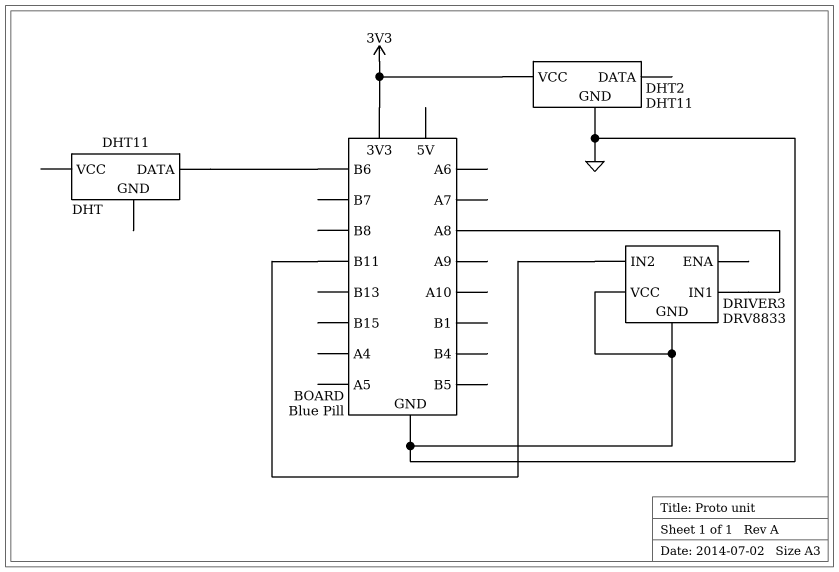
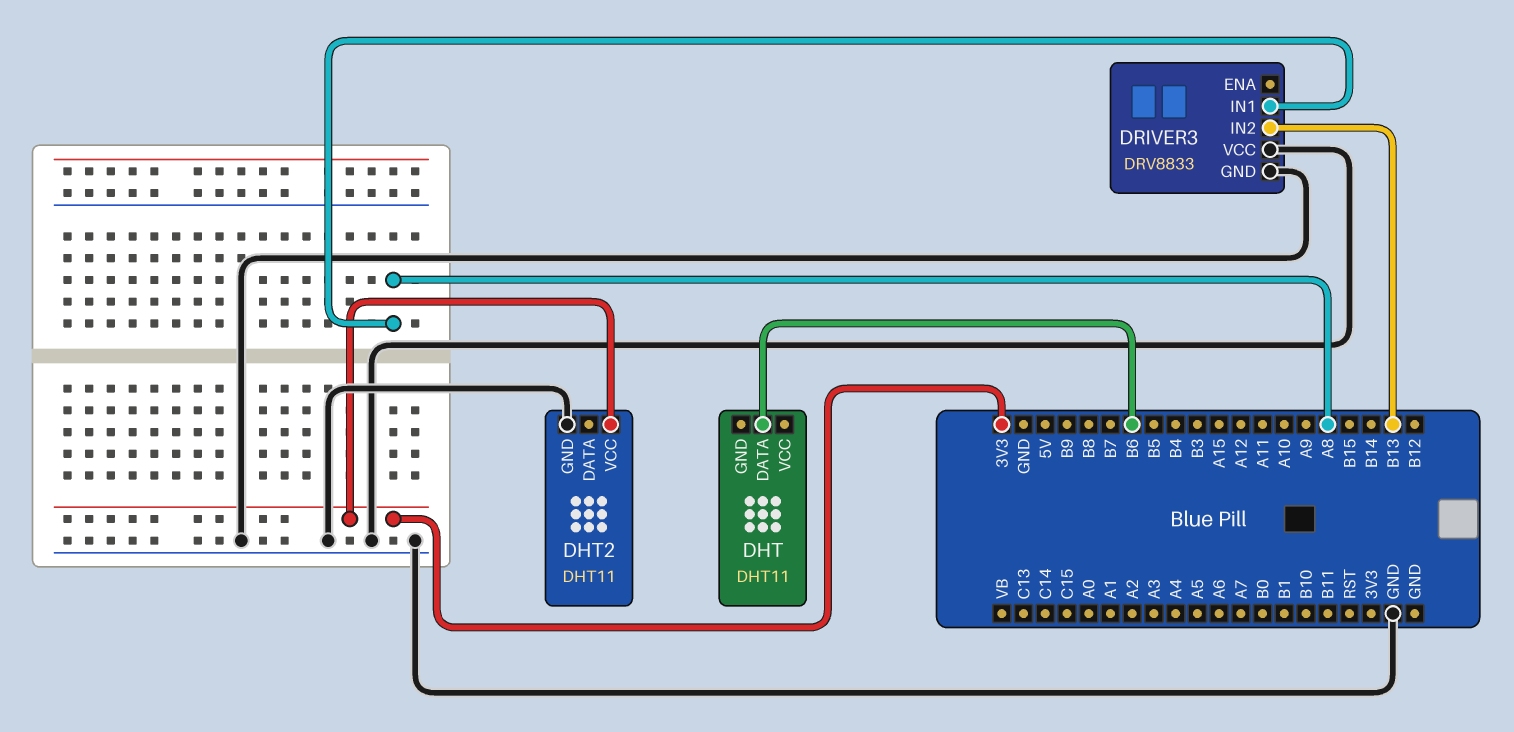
DRIVER3 pin IN2: B11 -> B13

